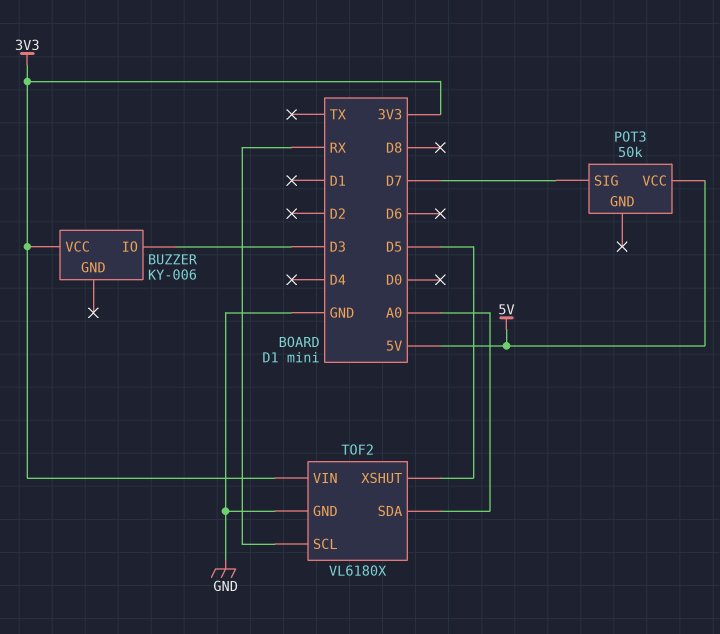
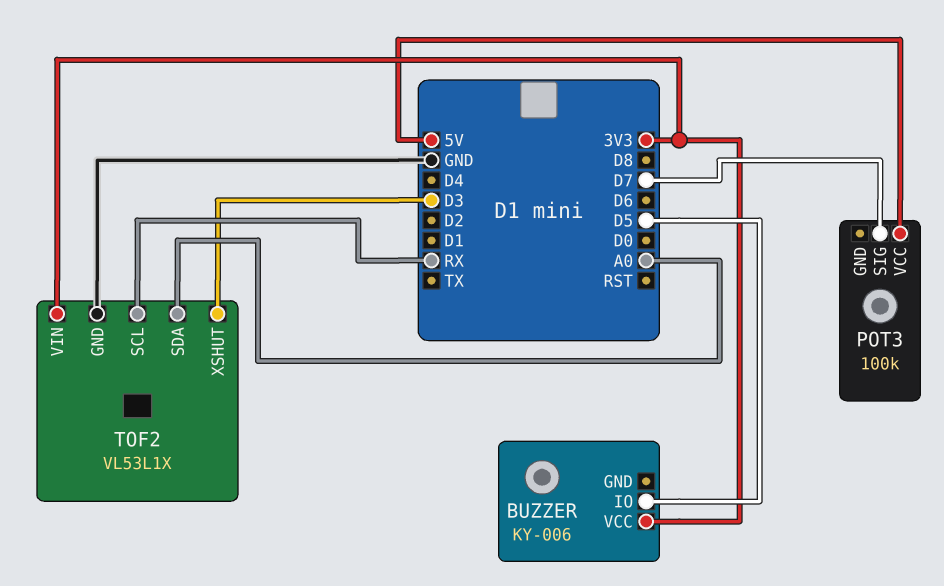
BUZZER pin IO: D3 -> D5
POT3: 50k -> 100k
TOF2: VL6180X -> VL53L1X
TOF2 pin XSHUT: D5 -> D3

